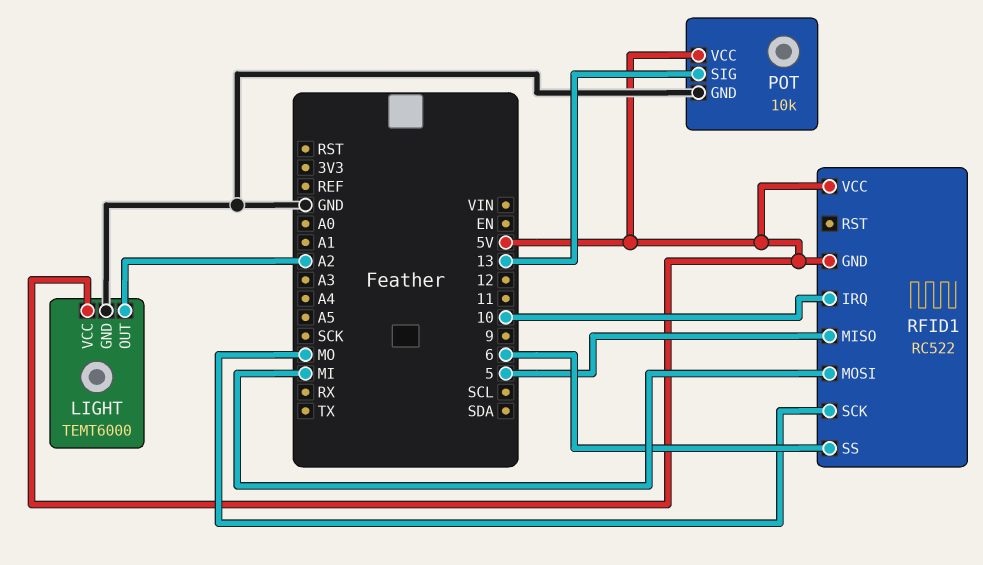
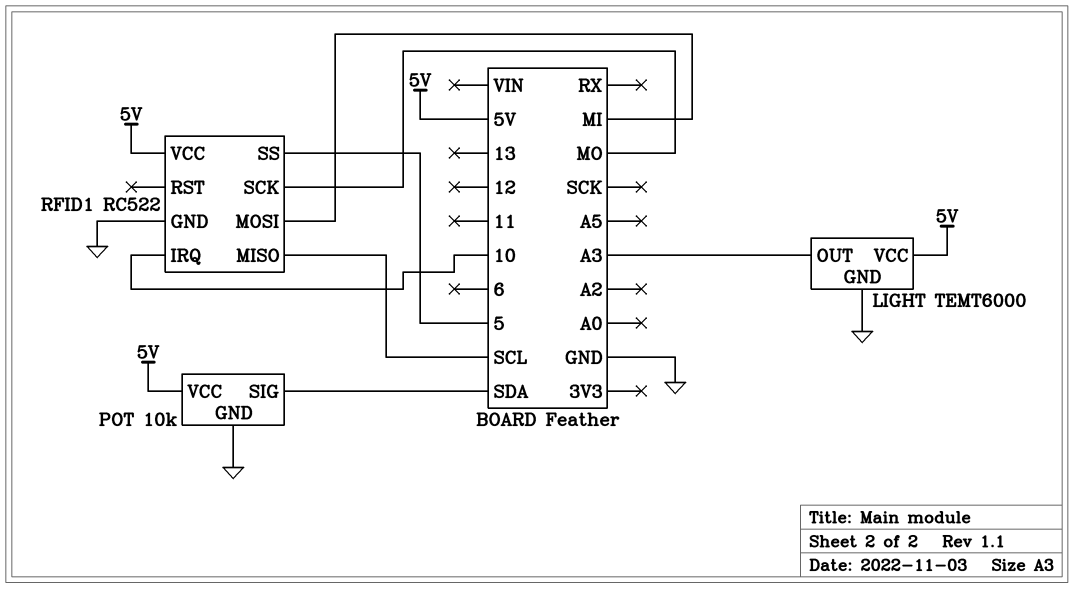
LIGHT pin OUT: A2 -> A3
POT pin SIG: 13 -> SDA
RFID1 pin GND: 5V -> GND
RFID1 pin MISO: 5 -> SCL
RFID1 pin SS: 6 -> 5

